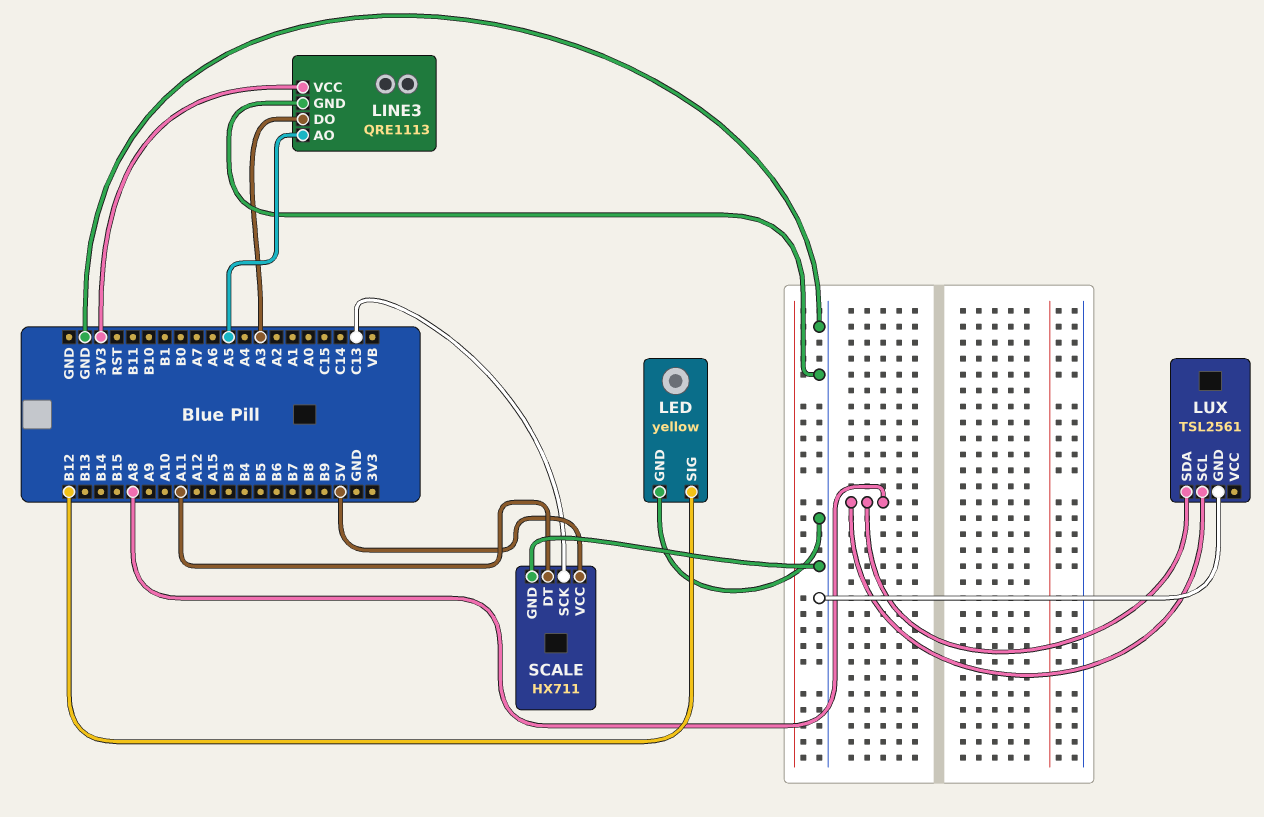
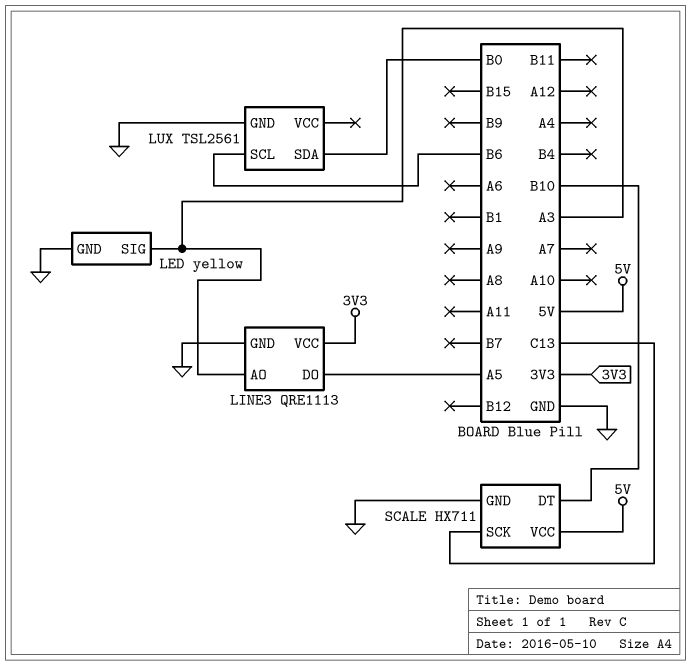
LED pin SIG: B12 -> A3
LINE3 pin AO: A5 -> A3
LINE3 pin DO: A3 -> A5
LUX pin SCL: A8 -> B6
LUX pin SDA: A8 -> B0
SCALE pin DT: A11 -> B10

